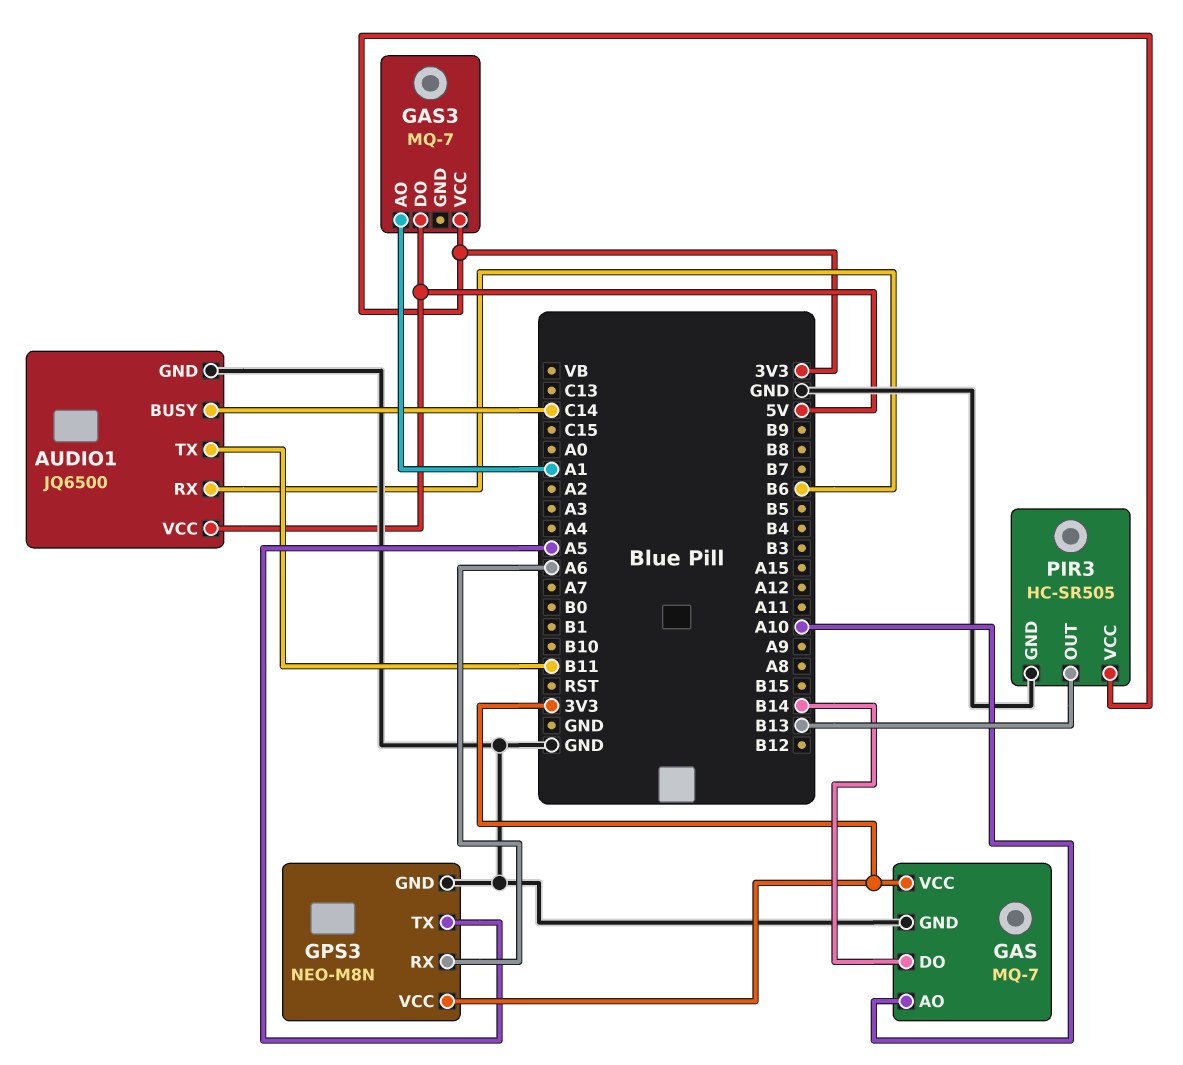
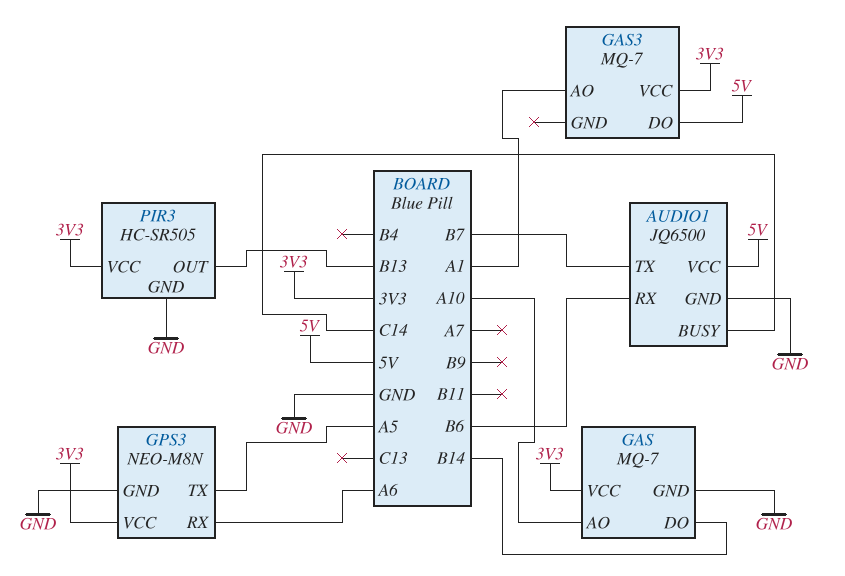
AUDIO1 pin TX: B11 -> B7

